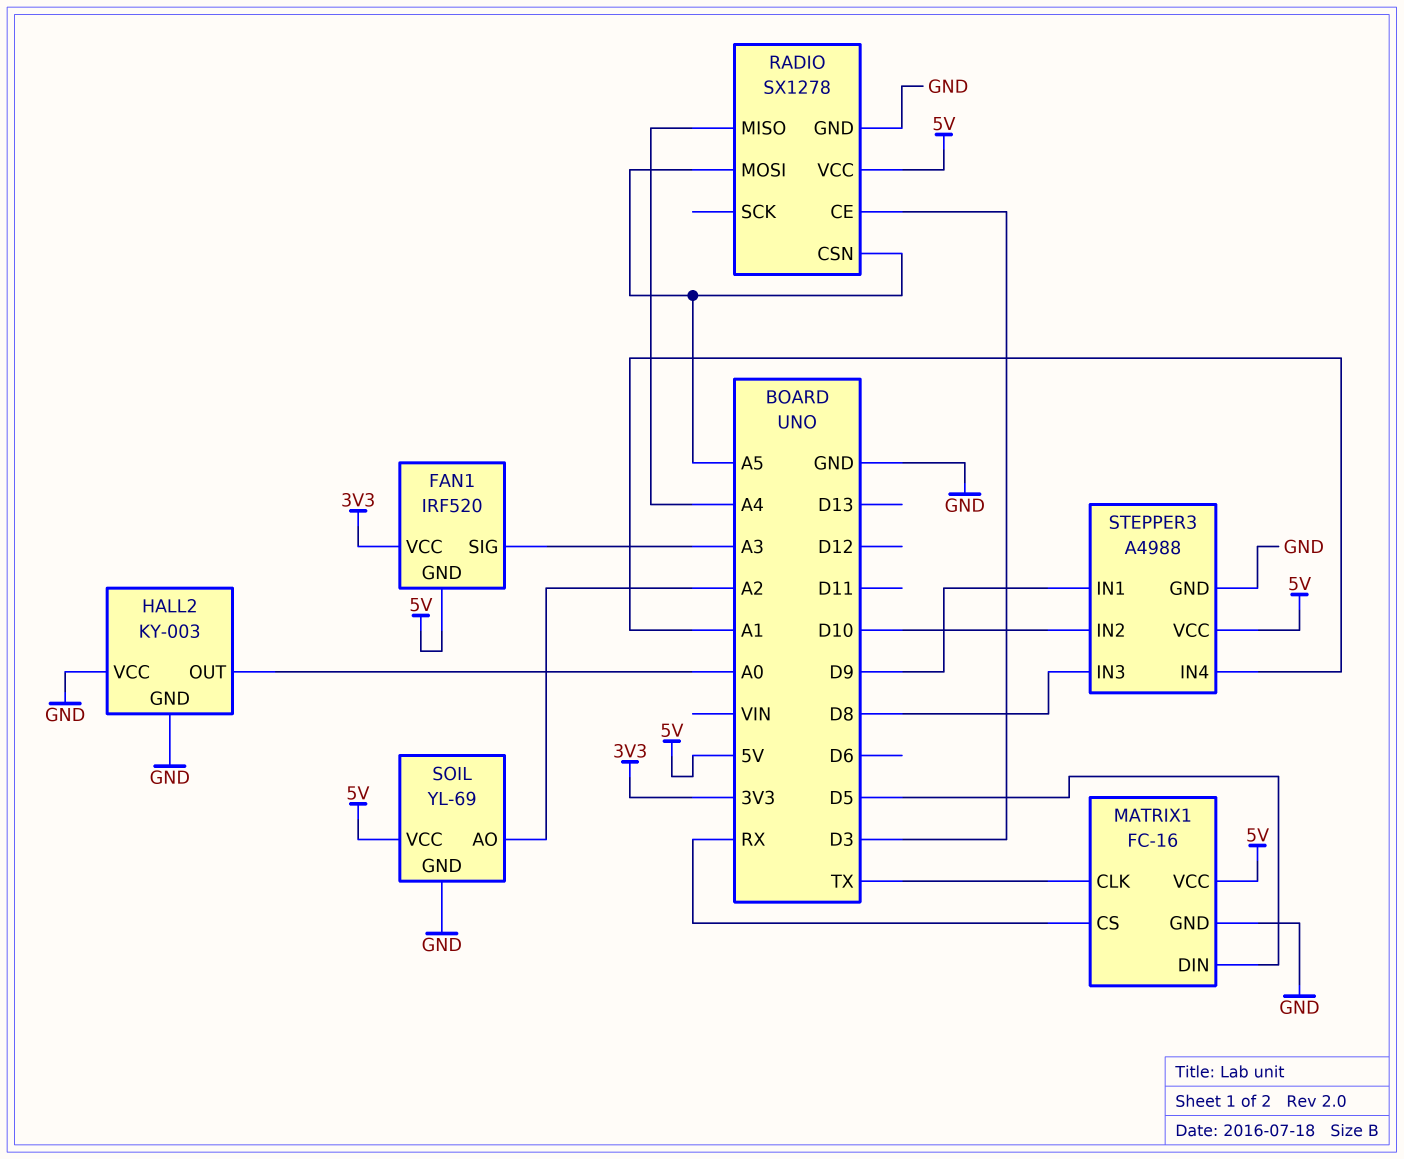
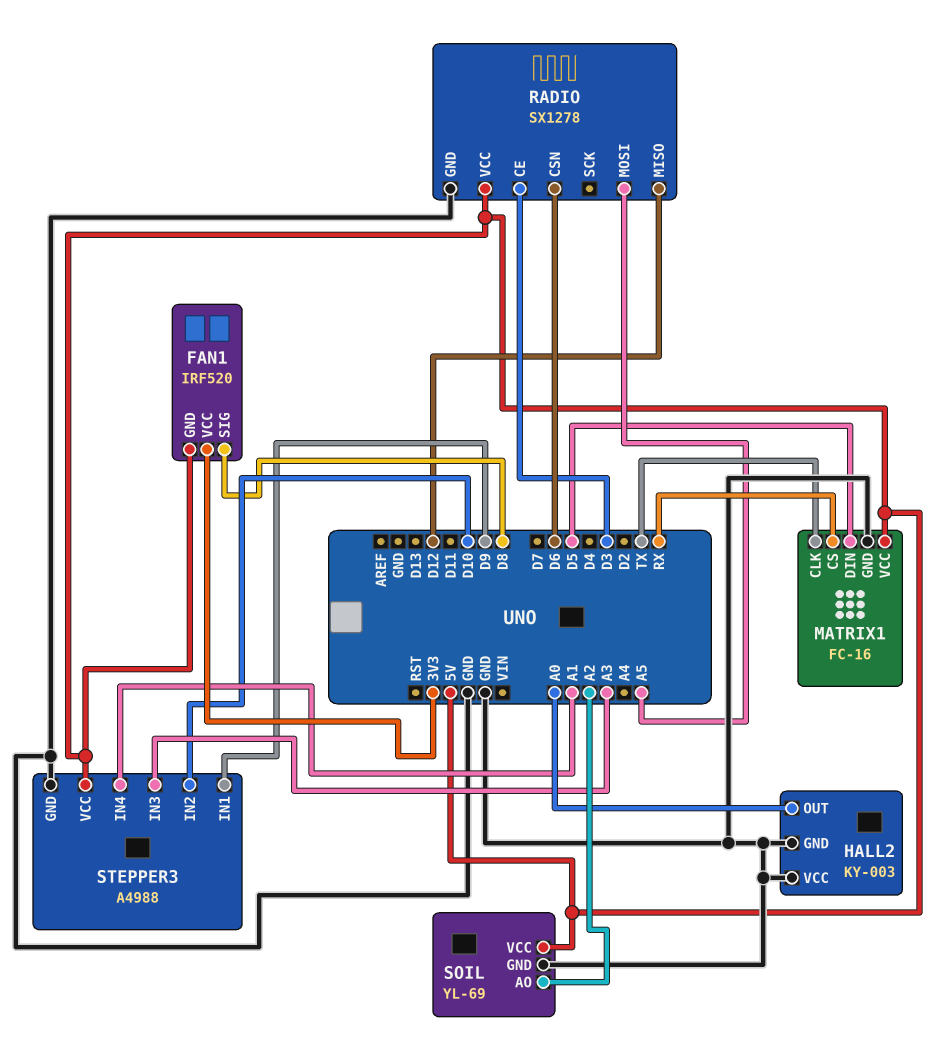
FAN1 pin SIG: A3 -> D8
RADIO pin CSN: A5 -> D6
RADIO pin MISO: A4 -> D12
STEPPER3 pin IN3: D8 -> A3

